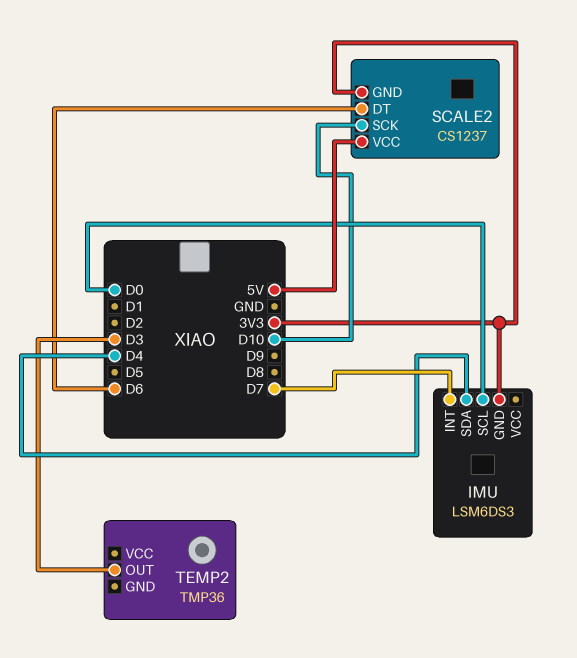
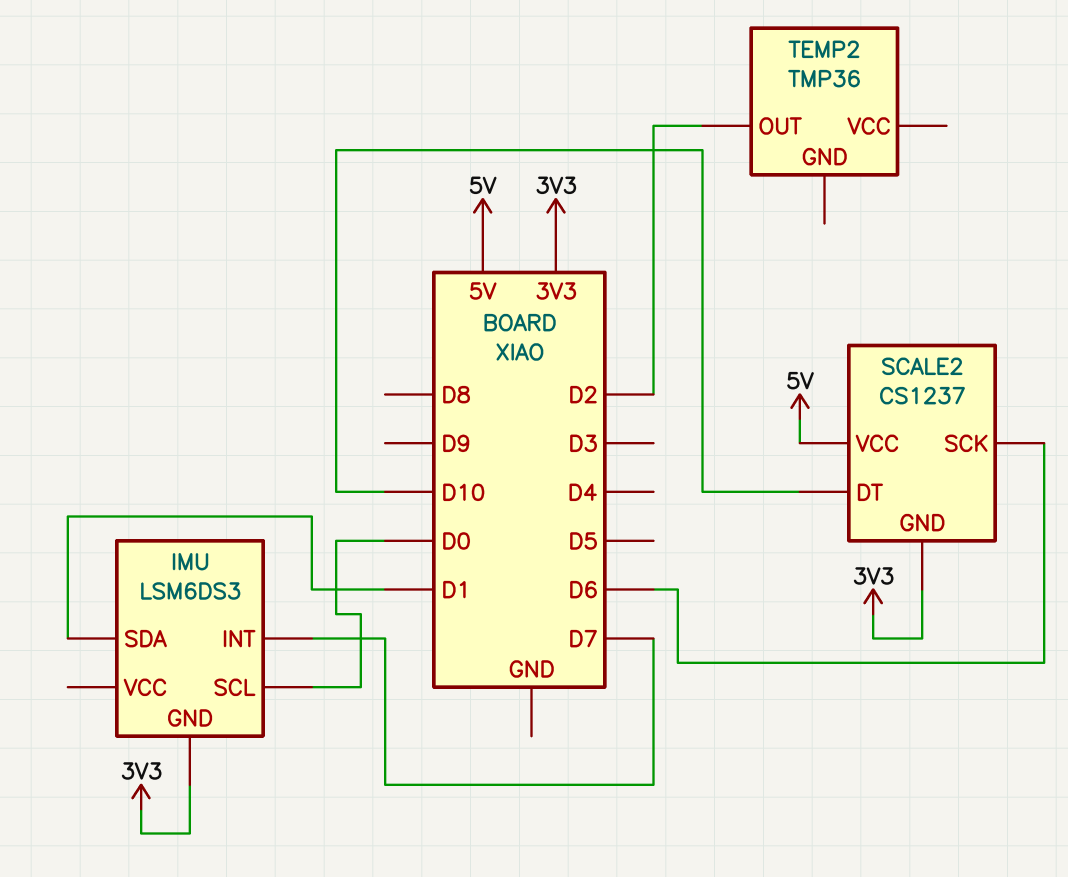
IMU pin SDA: D4 -> D1
SCALE2 pin DT: D6 -> D10
SCALE2 pin SCK: D10 -> D6
TEMP2 pin OUT: D3 -> D2

